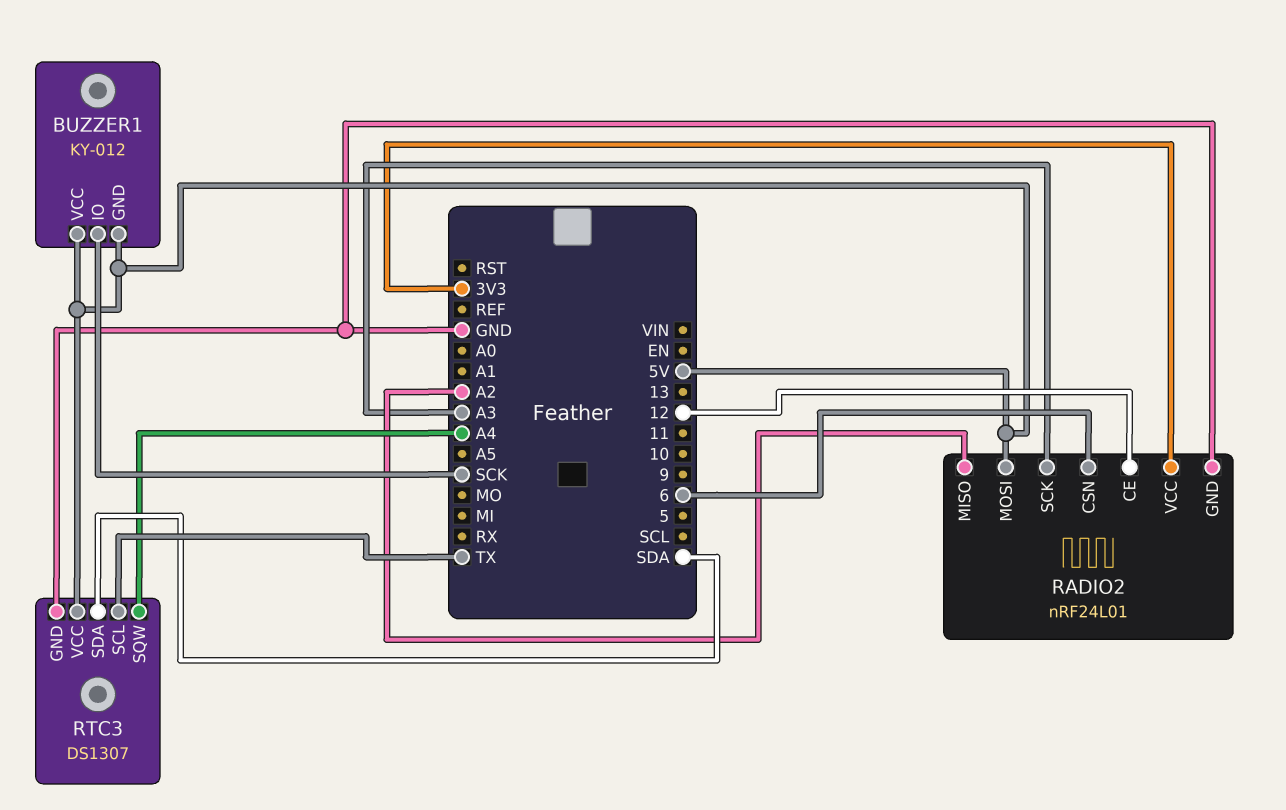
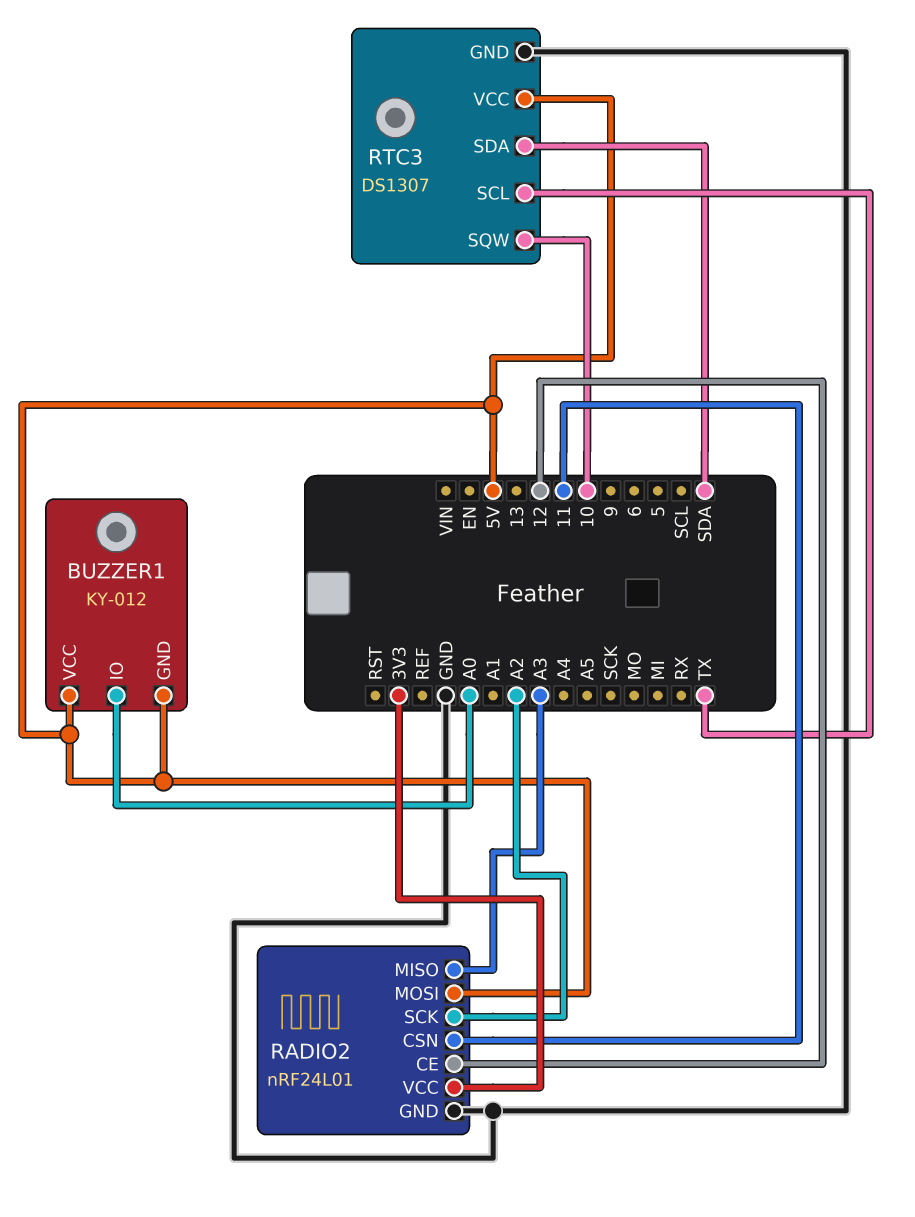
BUZZER1 pin IO: SCK -> A0
RADIO2 pin CSN: 6 -> 11
RADIO2 pin MISO: A2 -> A3
RADIO2 pin SCK: A3 -> A2
RTC3 pin SQW: A4 -> 10

